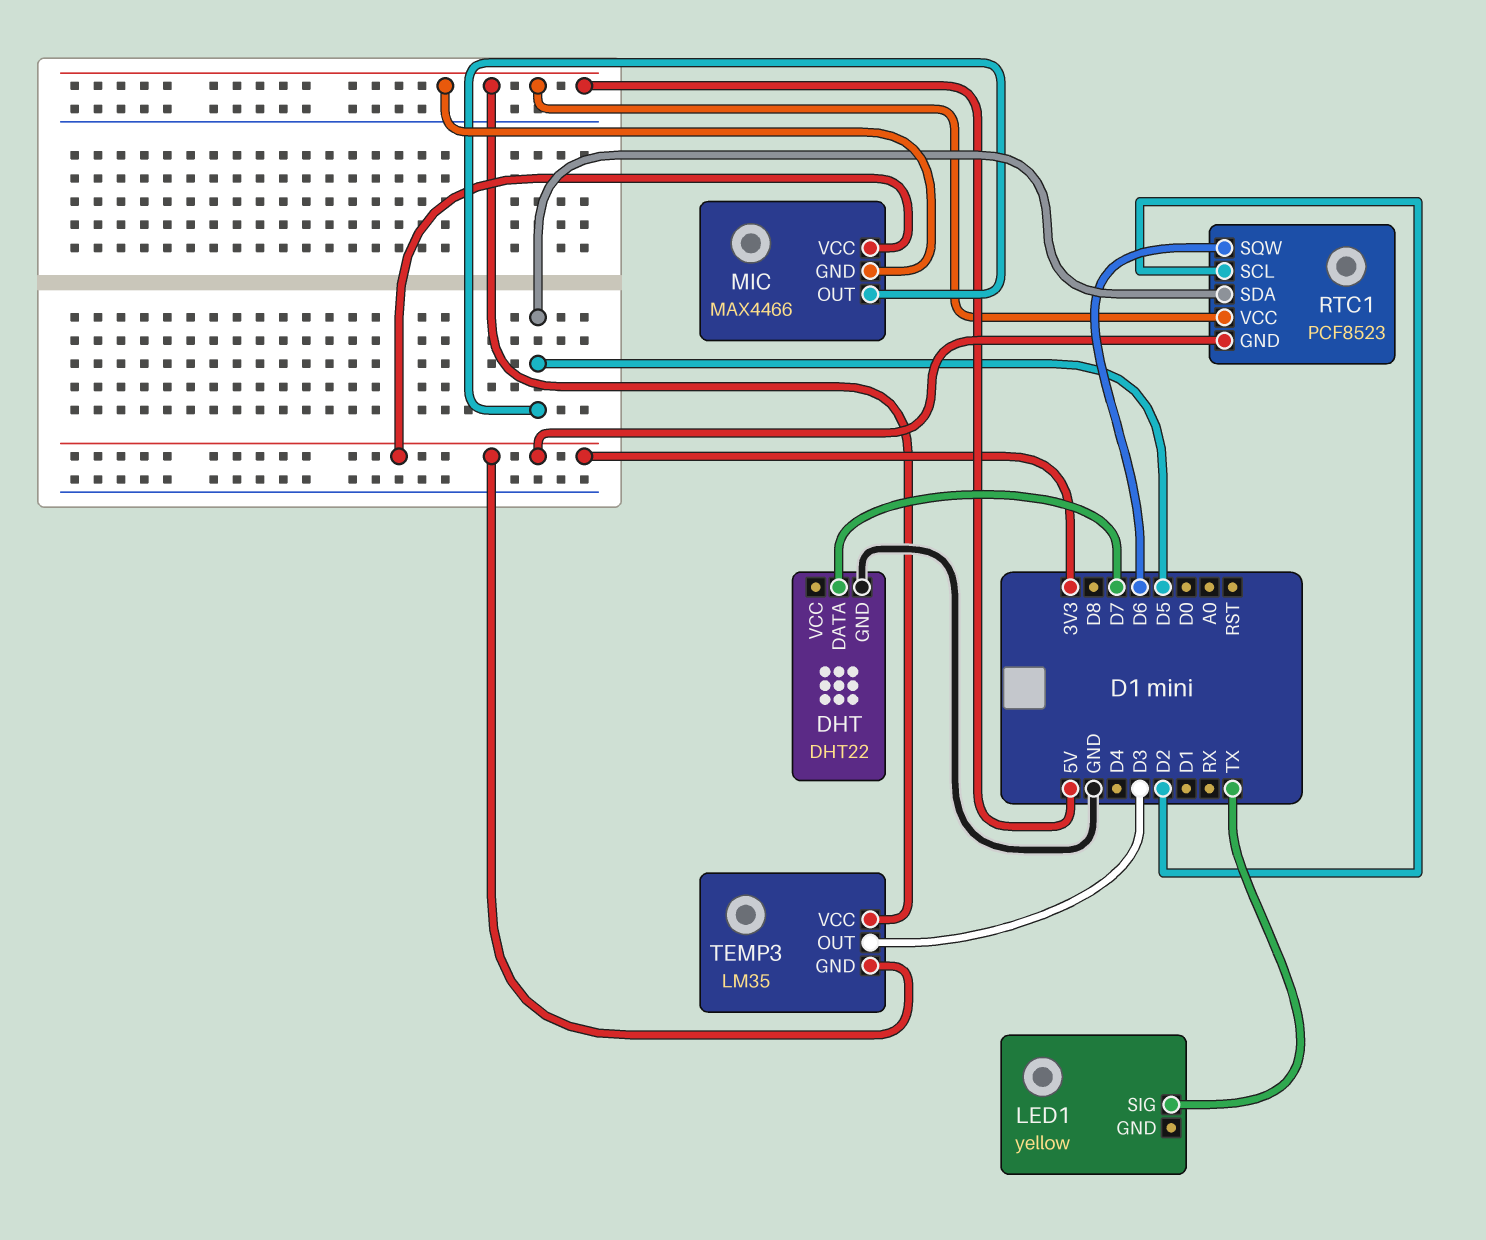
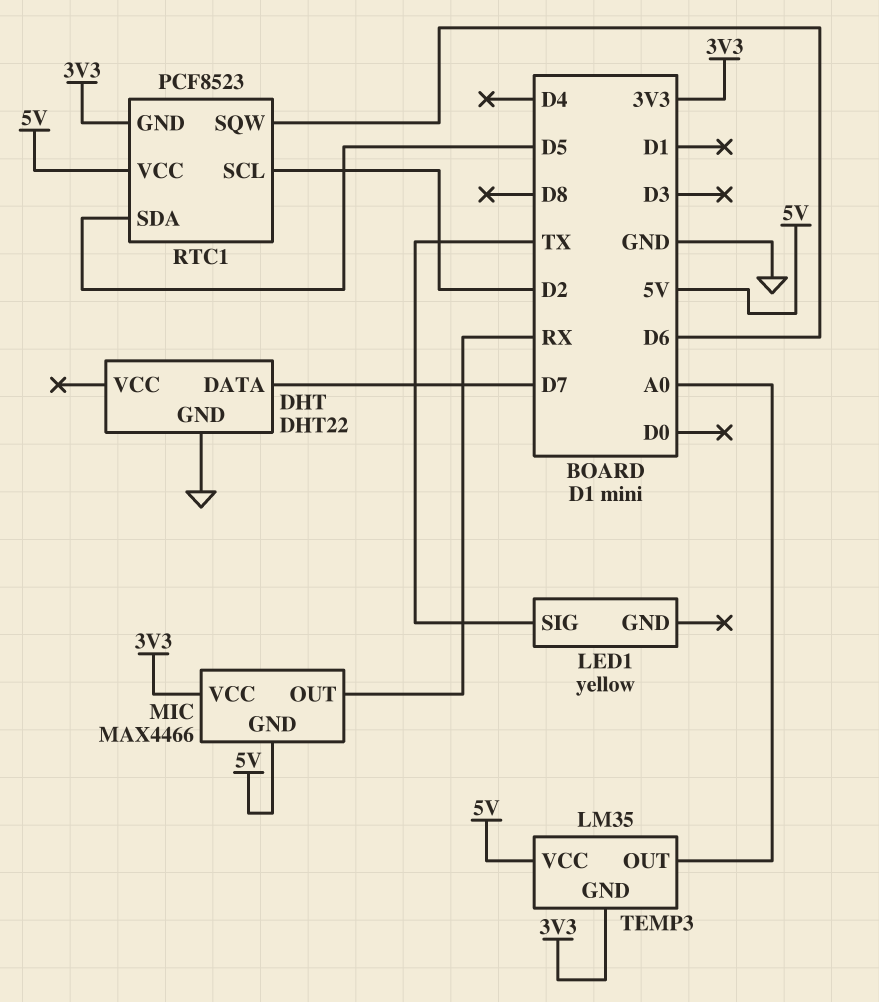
MIC pin OUT: D5 -> RX
TEMP3 pin OUT: D3 -> A0

